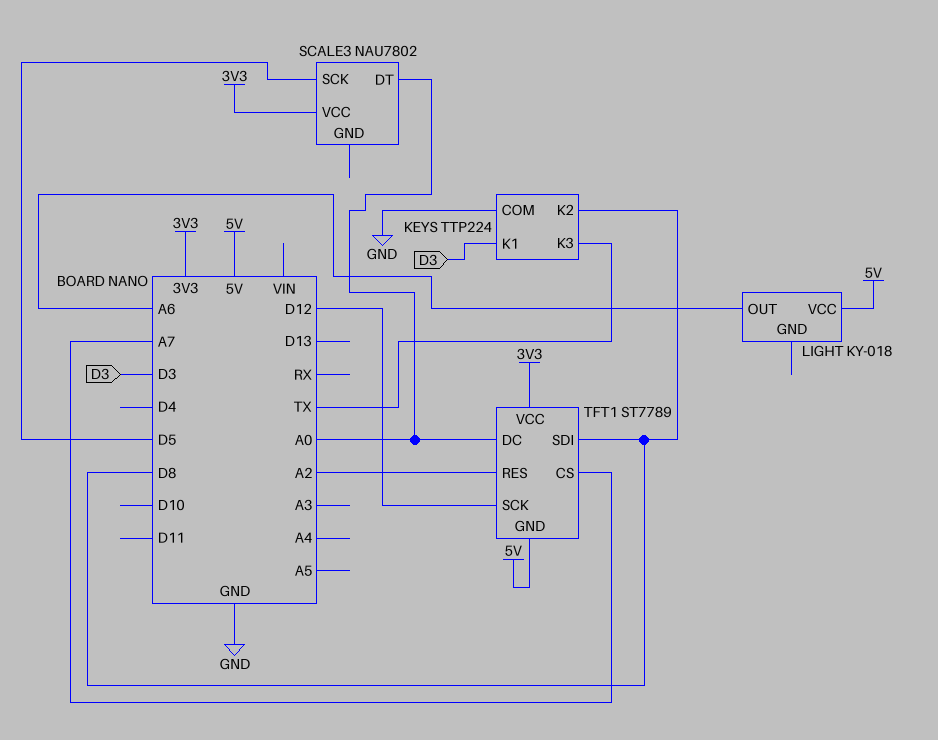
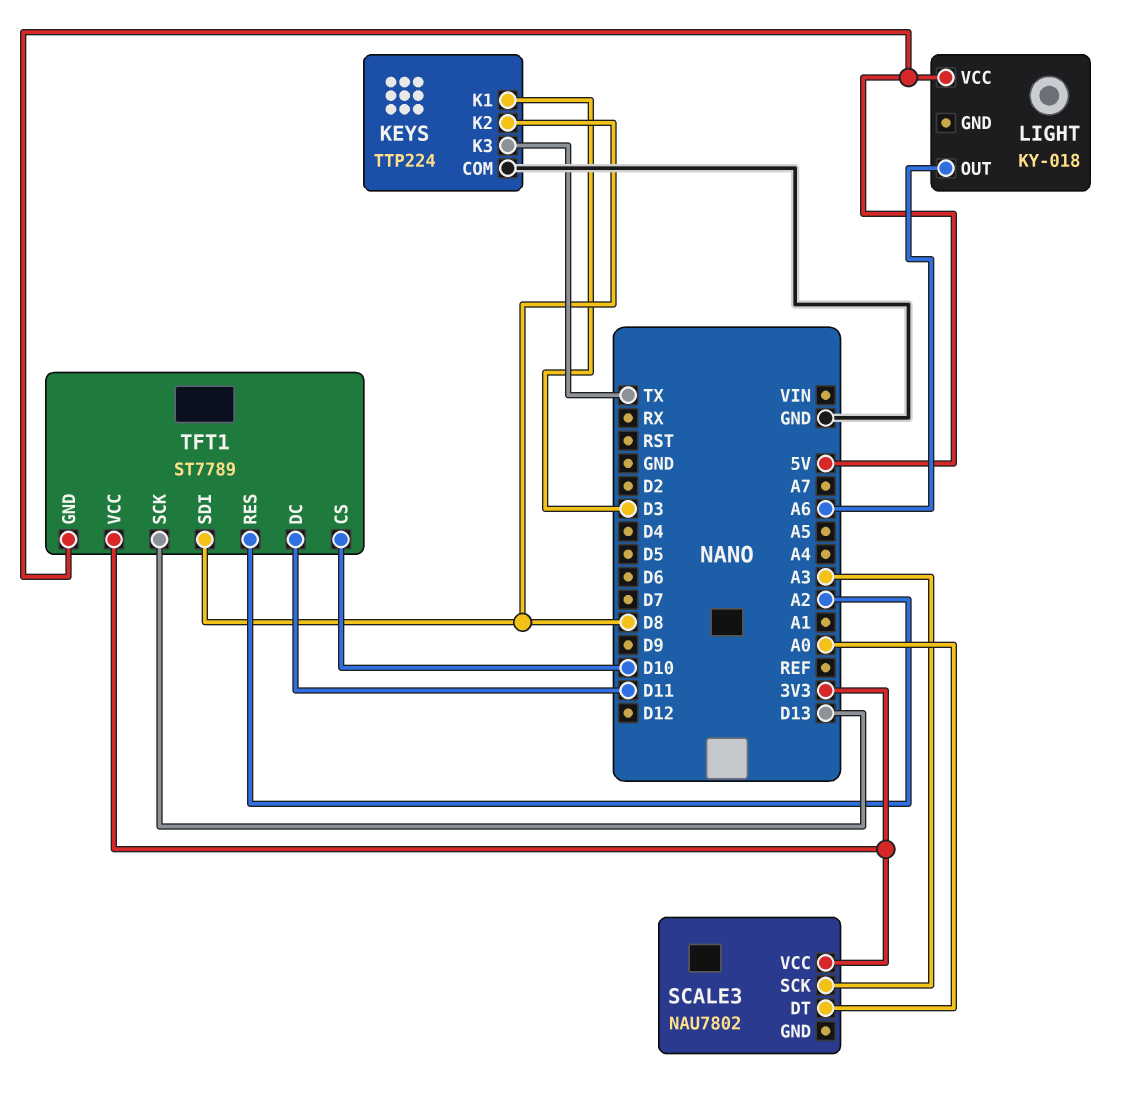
SCALE3 pin SCK: D5 -> A3
TFT1 pin CS: A7 -> D10
TFT1 pin DC: A0 -> D11
TFT1 pin SCK: D12 -> D13

